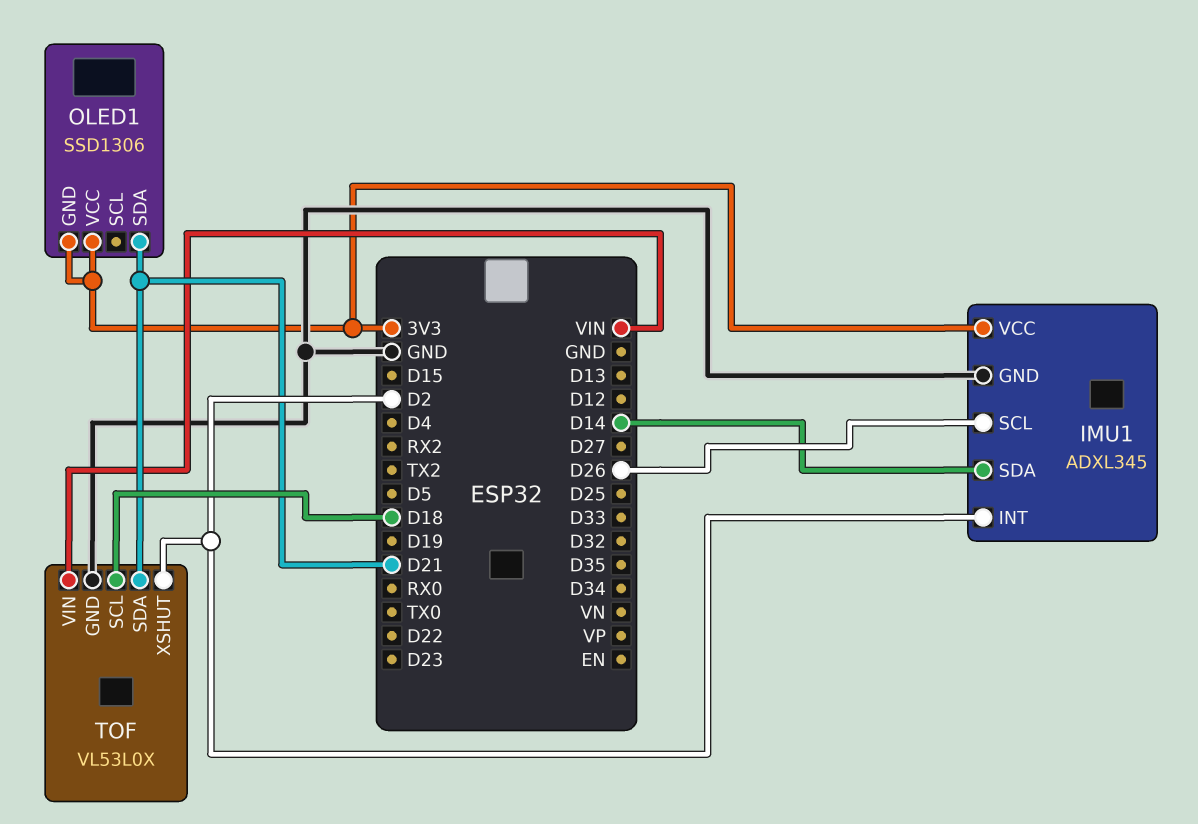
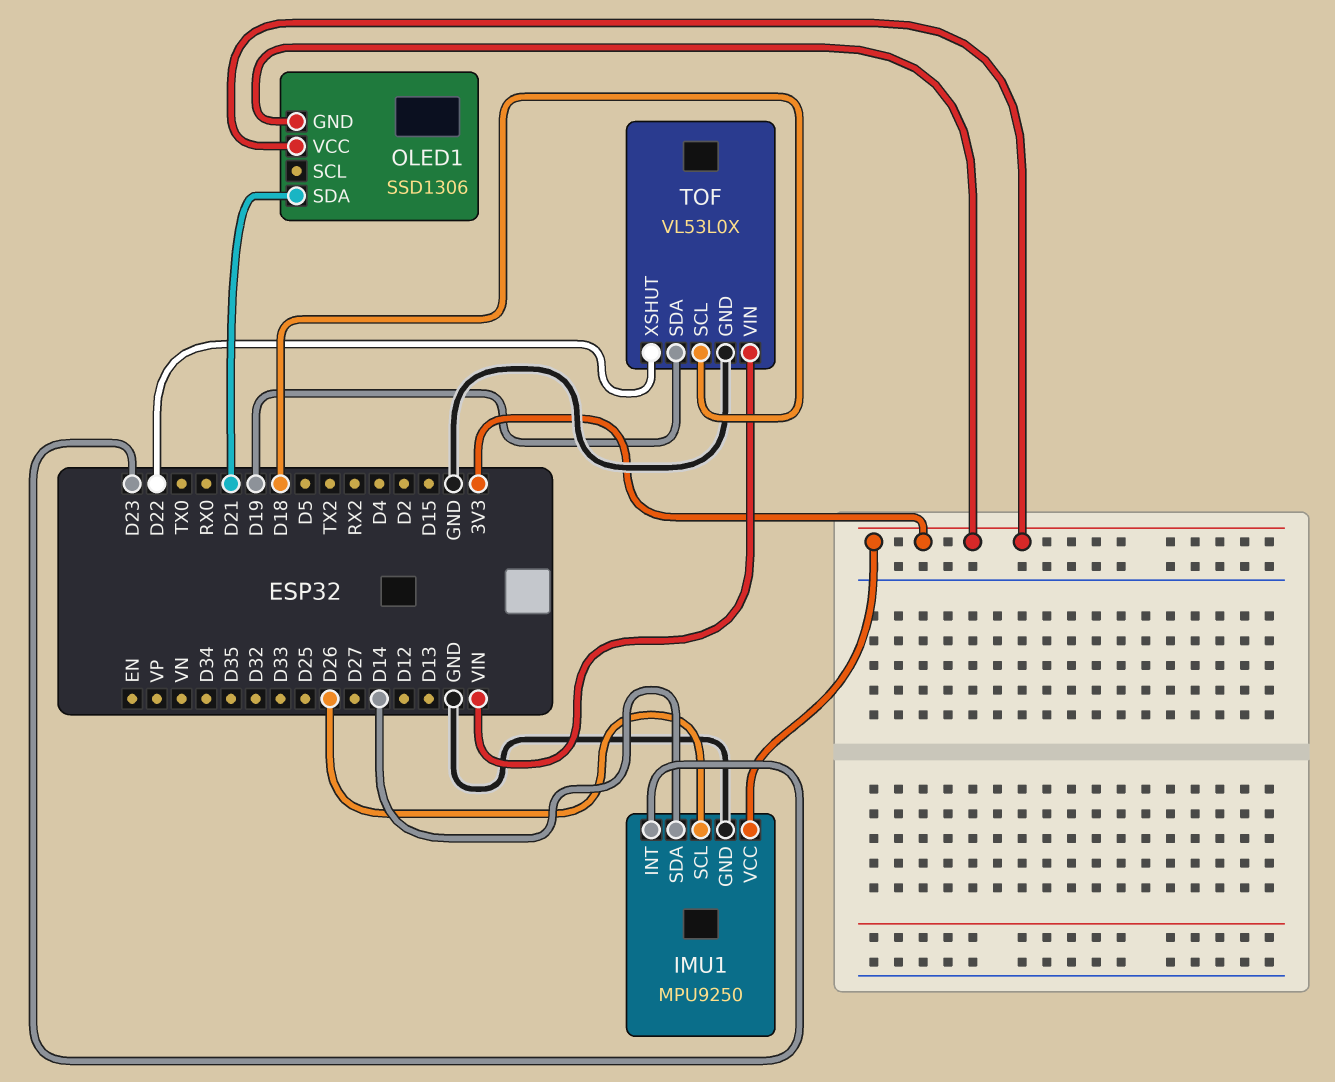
IMU1: ADXL345 -> MPU9250
IMU1 pin INT: D2 -> D23
TOF pin SDA: D21 -> D19
TOF pin XSHUT: D2 -> D22

